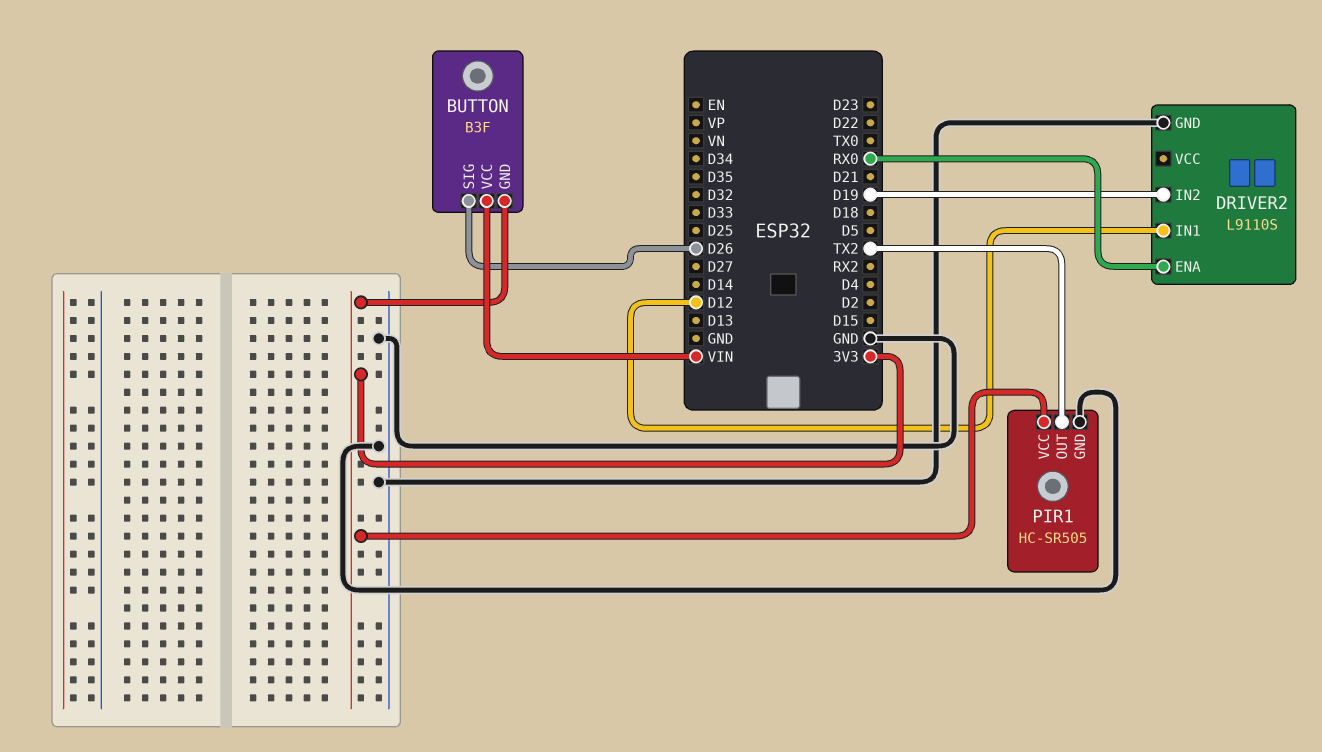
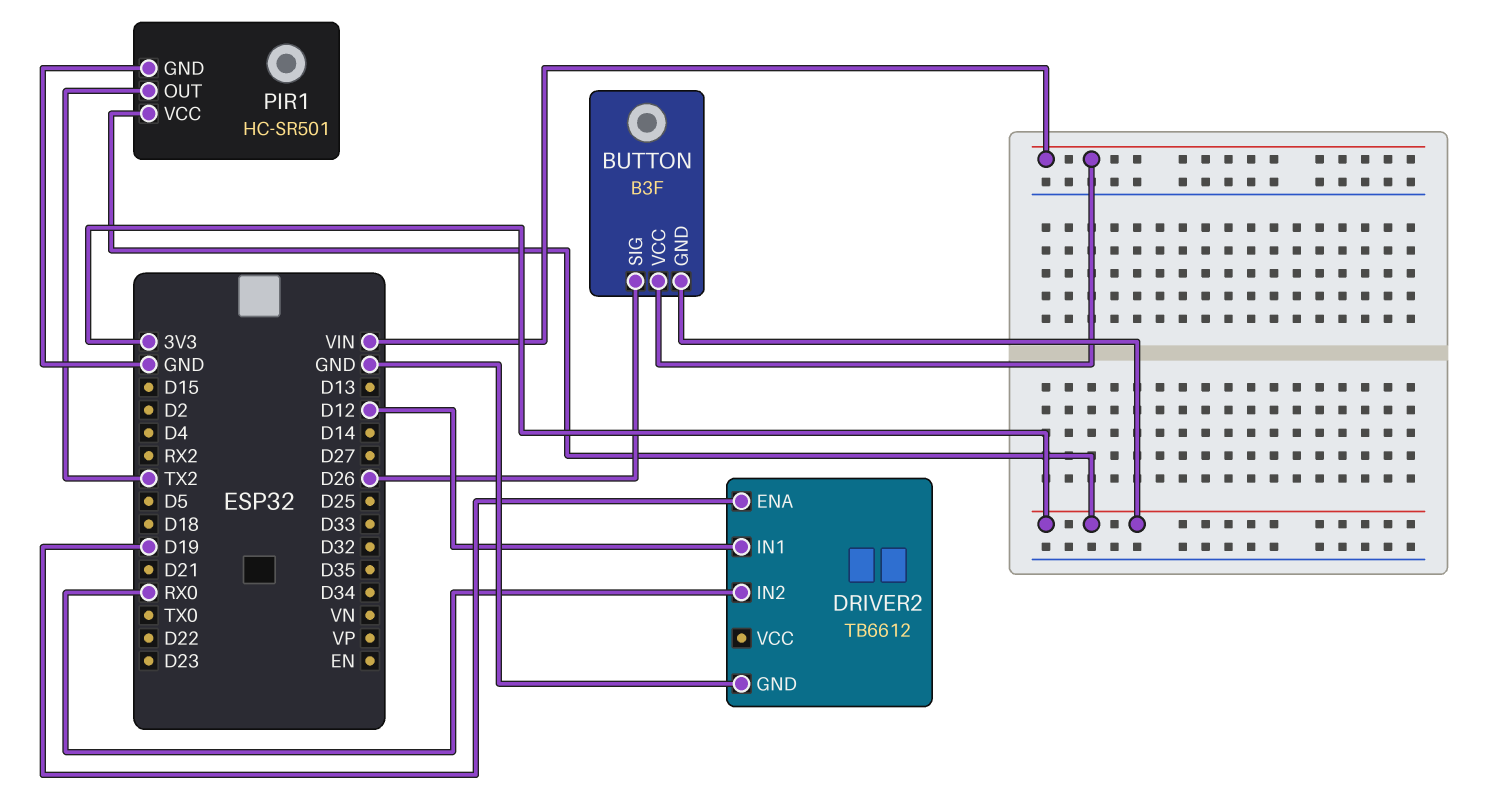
DRIVER2: L9110S -> TB6612
DRIVER2 pin ENA: RX0 -> D19
DRIVER2 pin IN2: D19 -> RX0
PIR1: HC-SR505 -> HC-SR501

